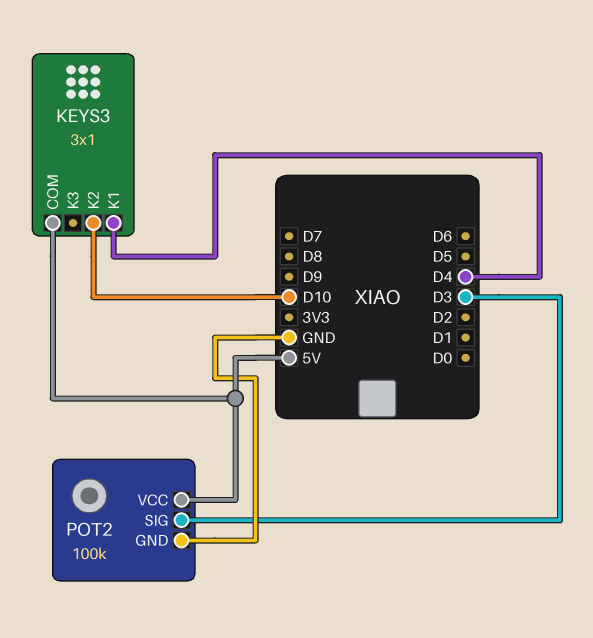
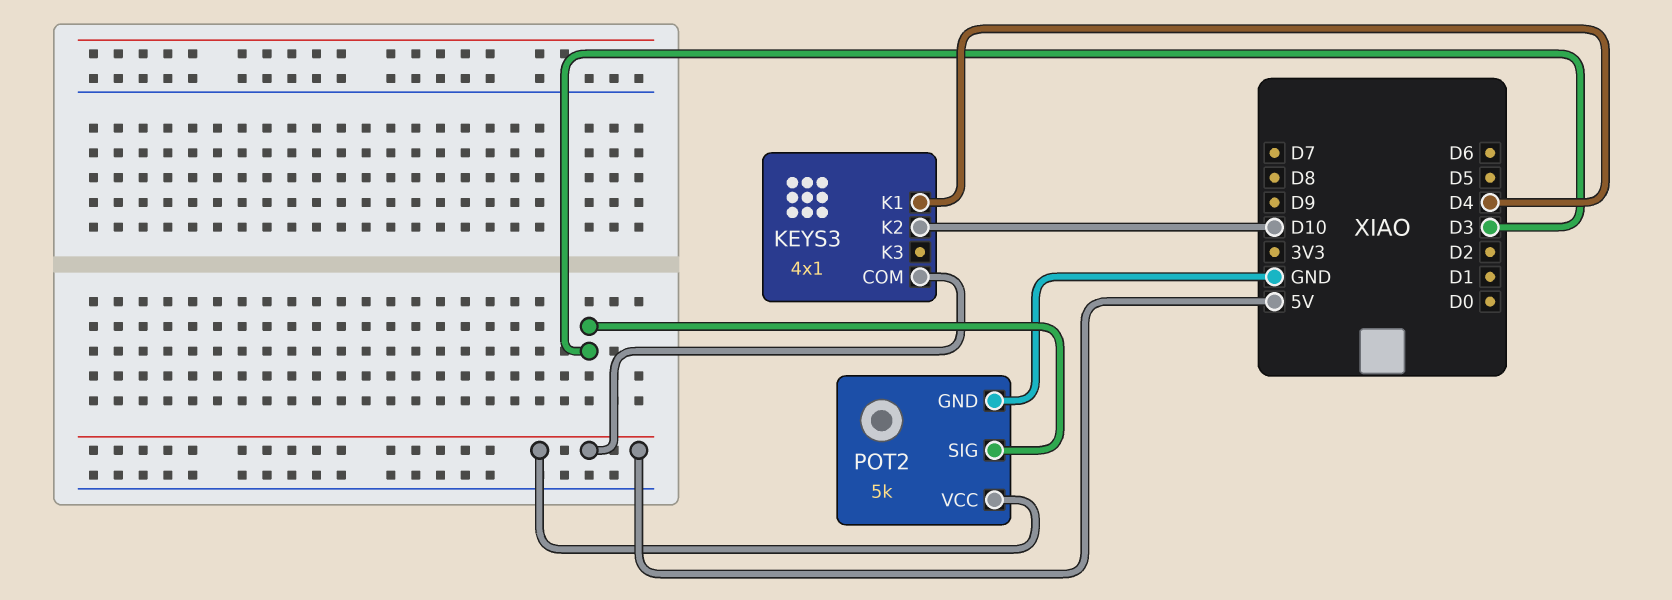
KEYS3: 3x1 -> 4x1
POT2: 100k -> 5k

